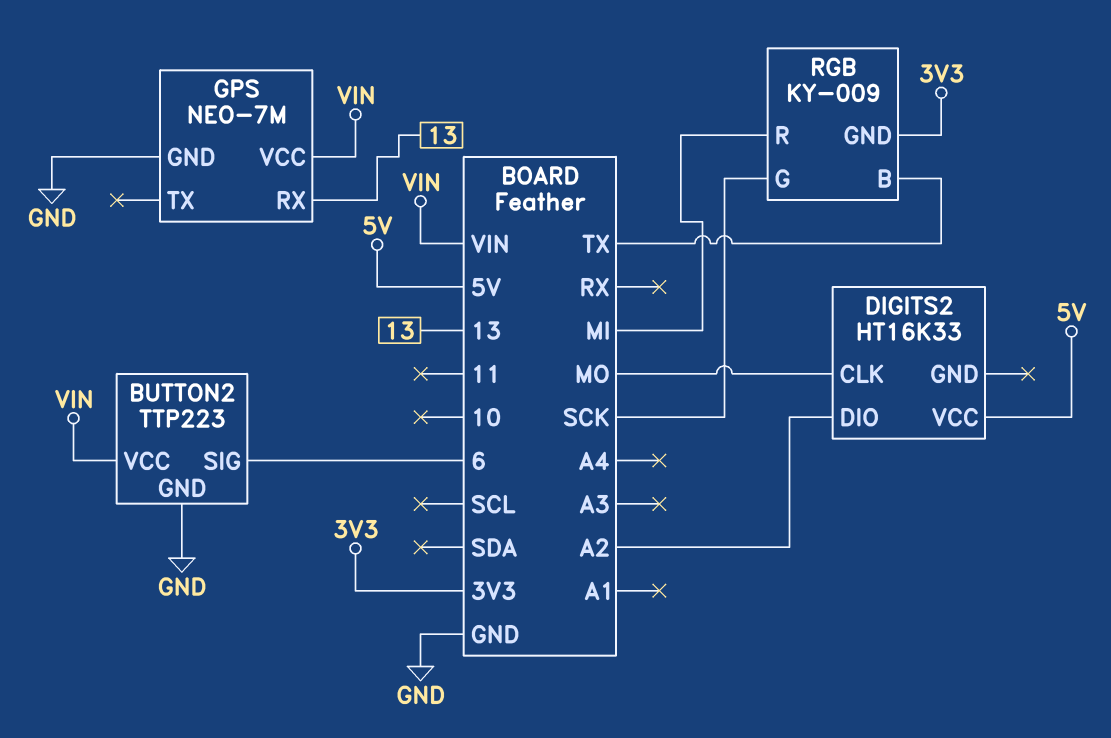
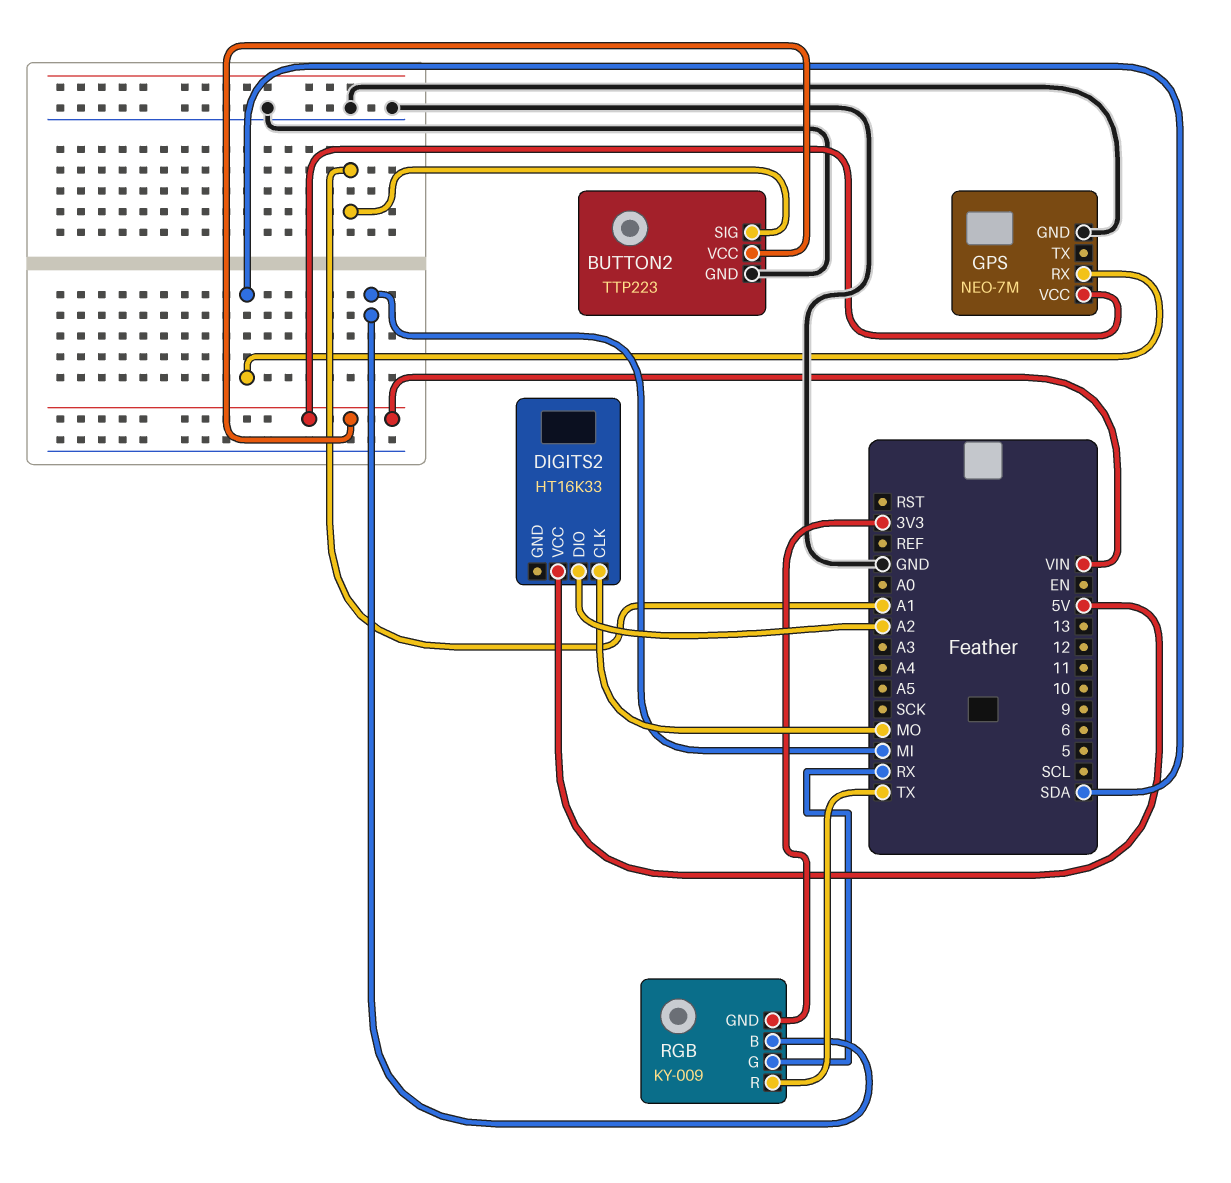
BUTTON2 pin SIG: 6 -> A1
GPS pin RX: 13 -> SDA
RGB pin B: TX -> MI
RGB pin G: SCK -> RX
RGB pin R: MI -> TX

